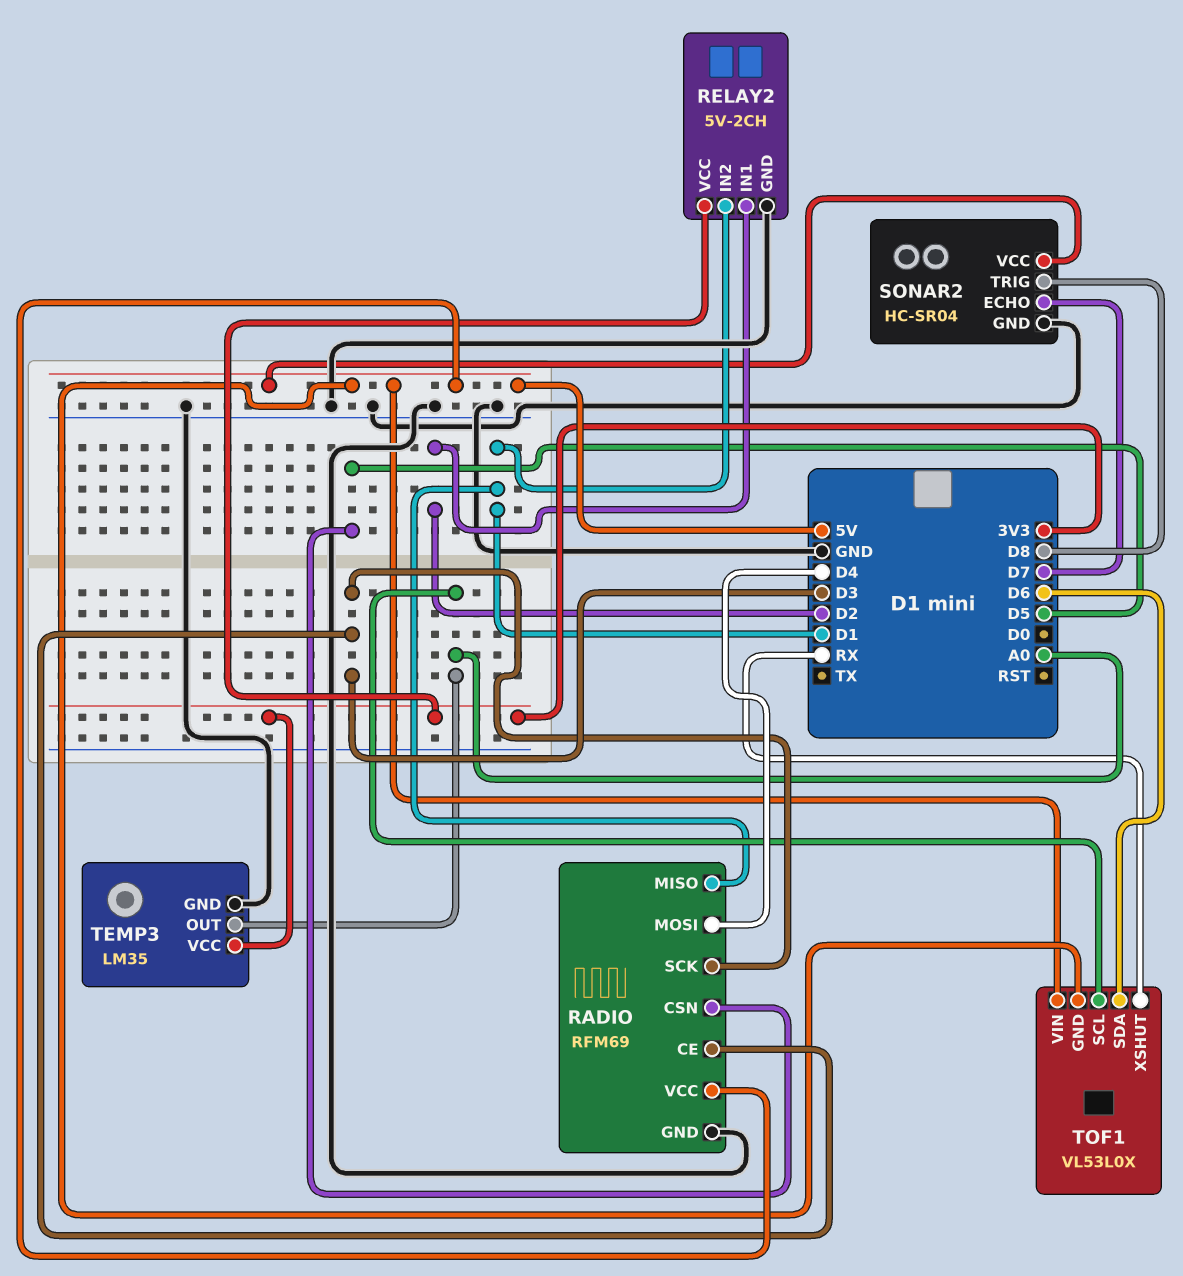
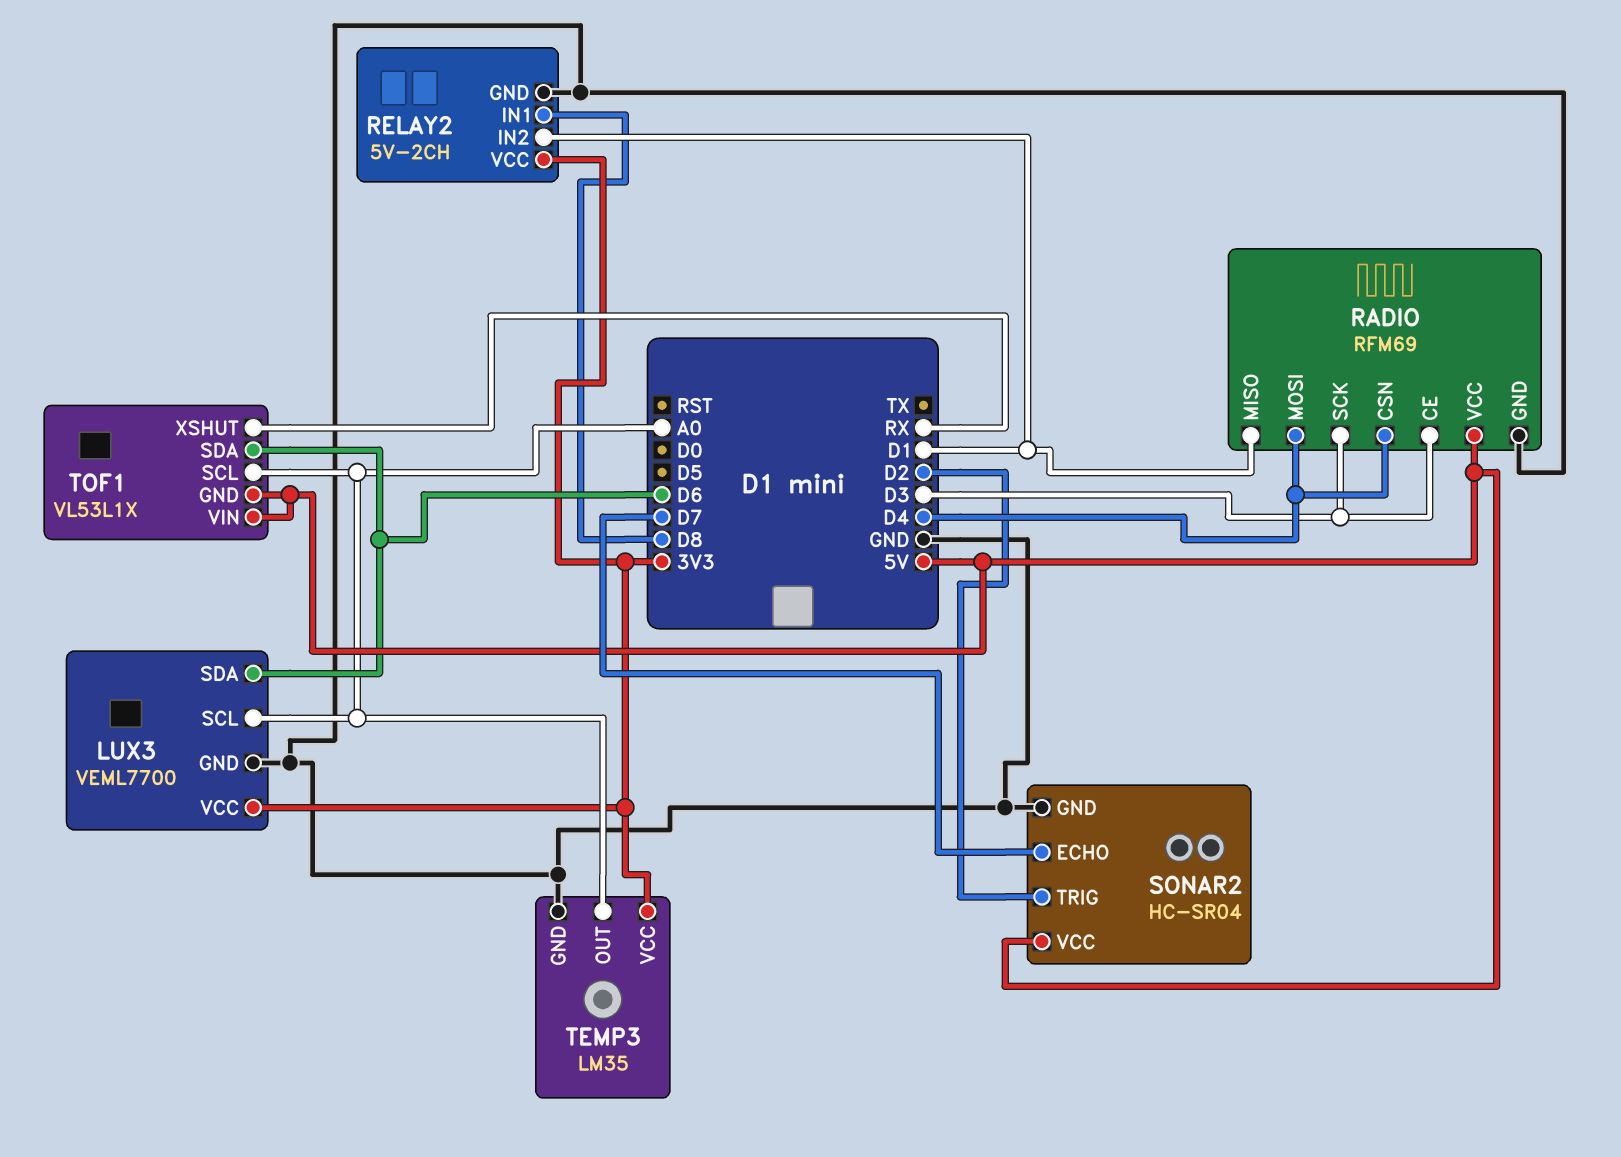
LUX3: none -> VEML7700
LUX3 pin GND: none -> GND
LUX3 pin SCL: none -> A0
LUX3 pin SDA: none -> D6
LUX3 pin VCC: none -> 3V3
RADIO pin CSN: D5 -> D4
RELAY2 pin IN1: D2 -> D8
SONAR2 pin TRIG: D8 -> D2
TOF1: VL53L0X -> VL53L1X

